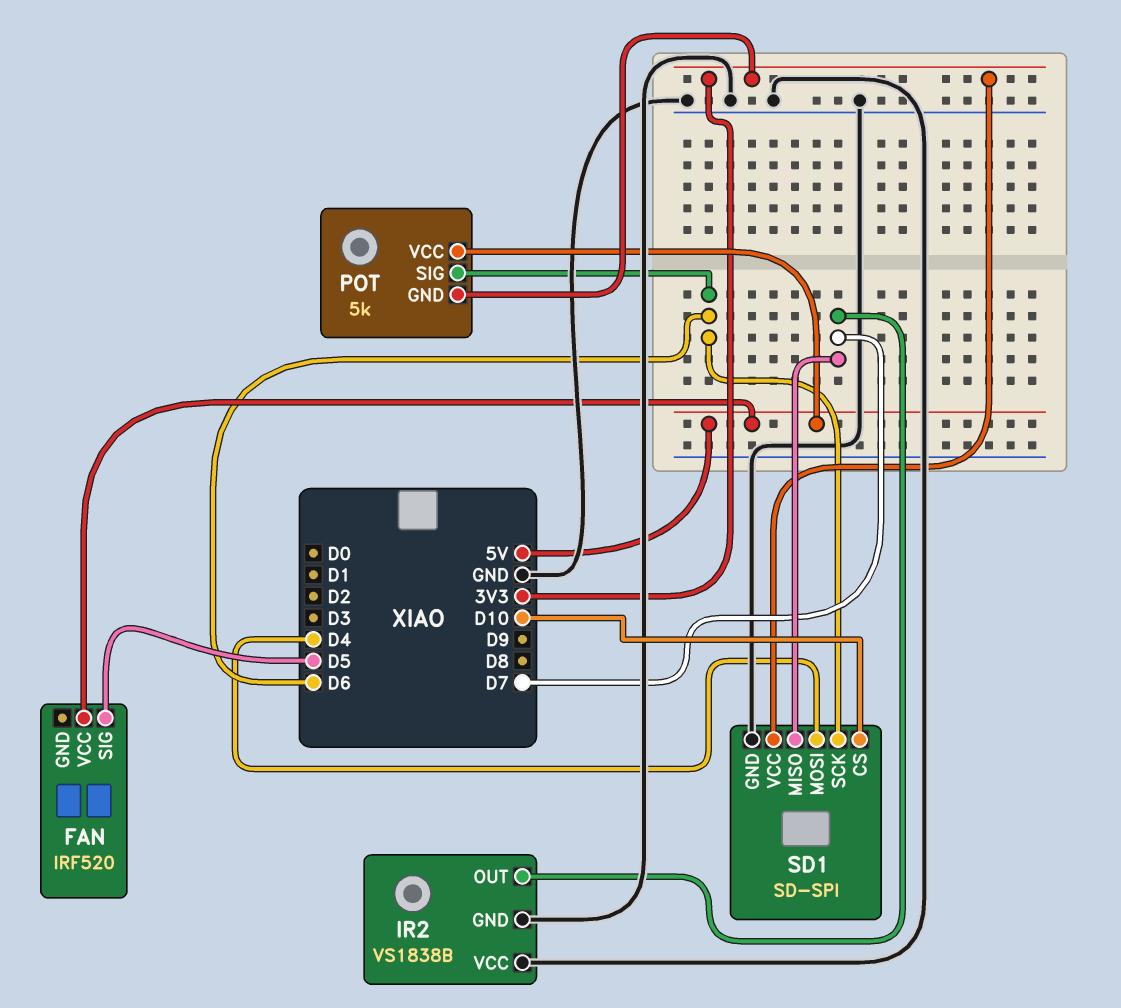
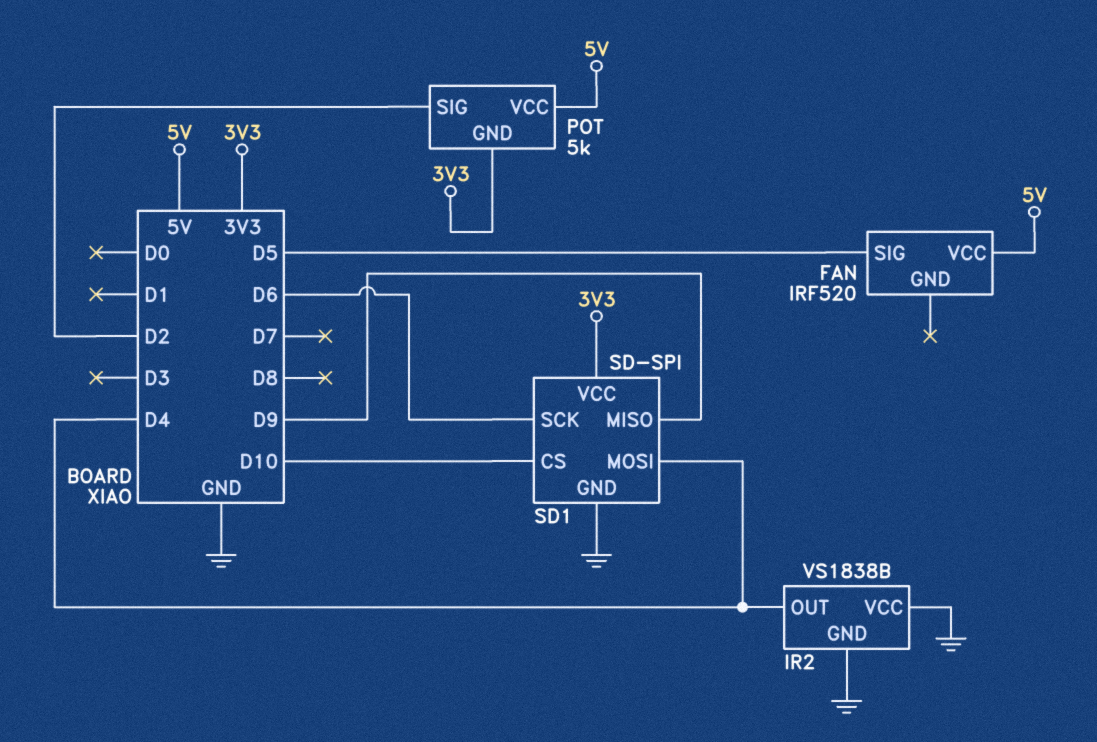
IR2 pin OUT: D7 -> D4
POT pin SIG: D6 -> D2
SD1 pin MISO: D7 -> D9

